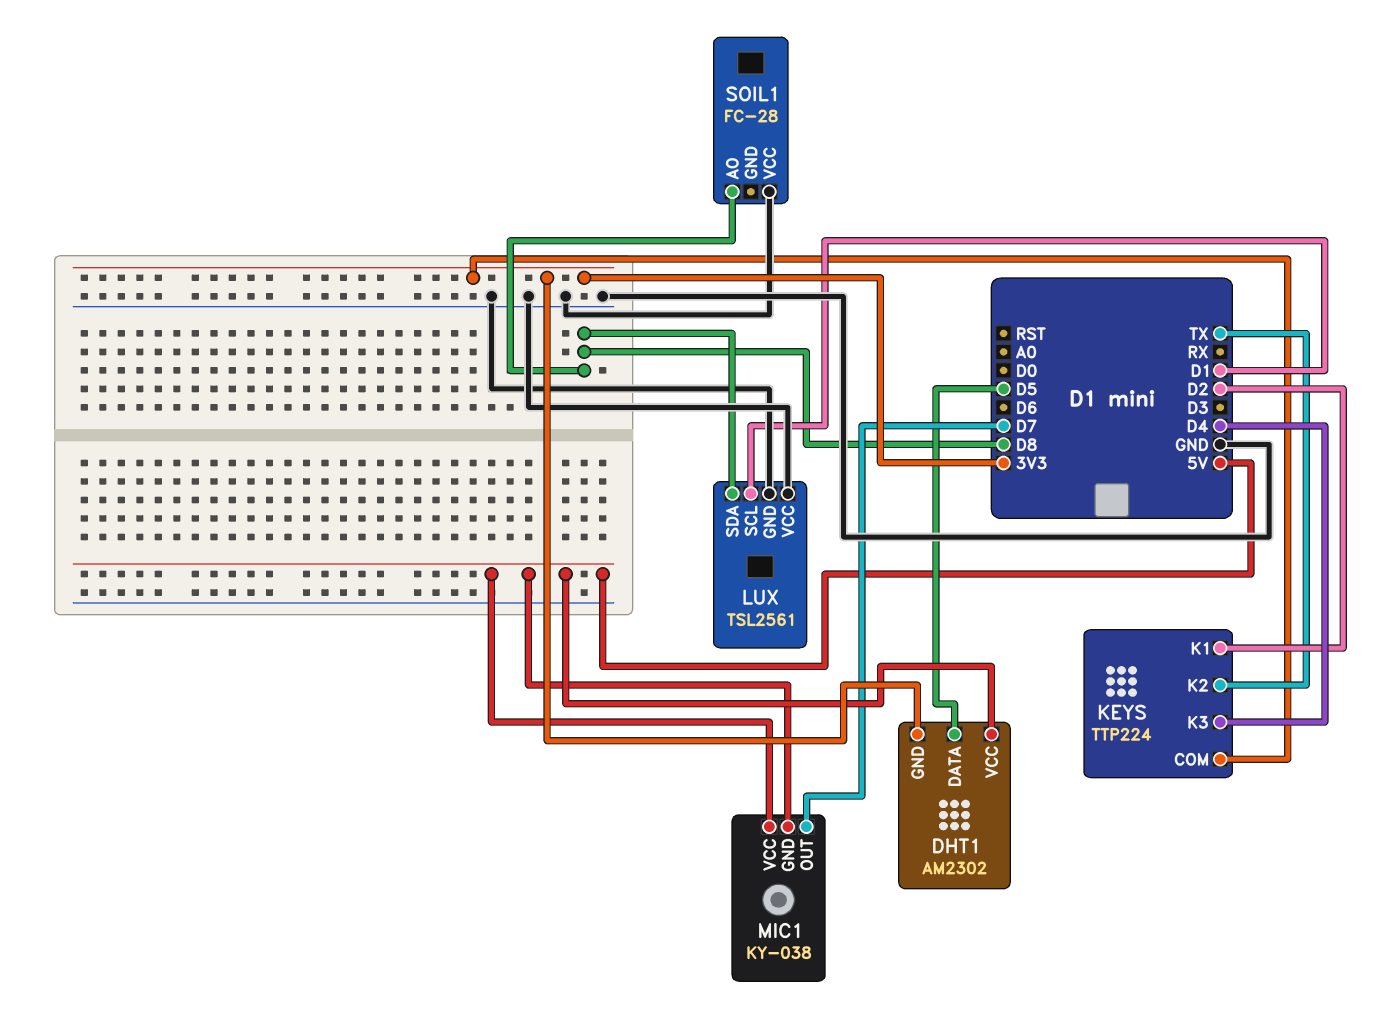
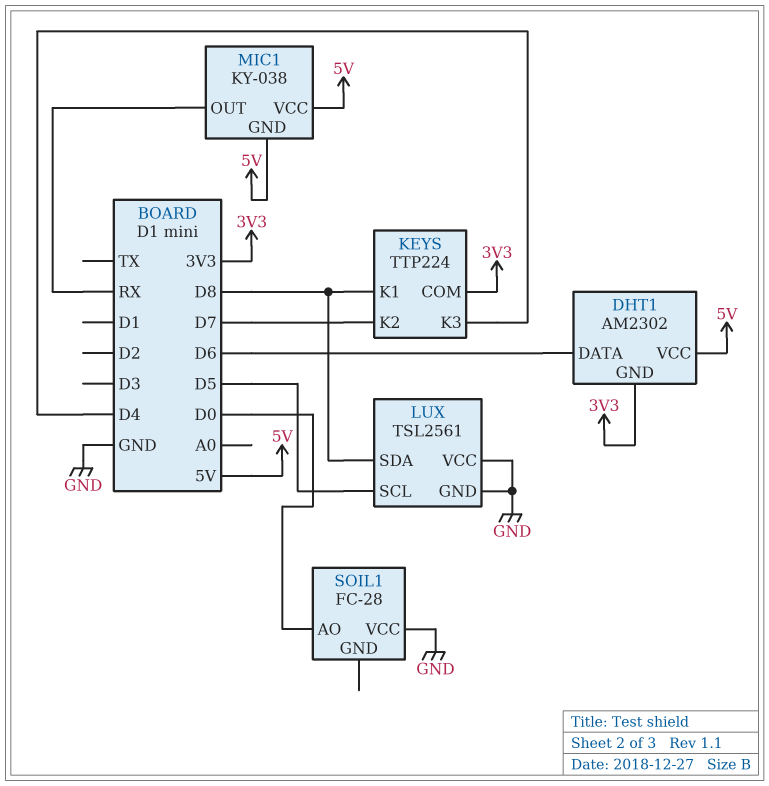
DHT1 pin DATA: D5 -> D6
KEYS pin K1: D2 -> D8
KEYS pin K2: TX -> D7
LUX pin SCL: D1 -> D5
MIC1 pin OUT: D7 -> RX
SOIL1 pin AO: D8 -> D0

